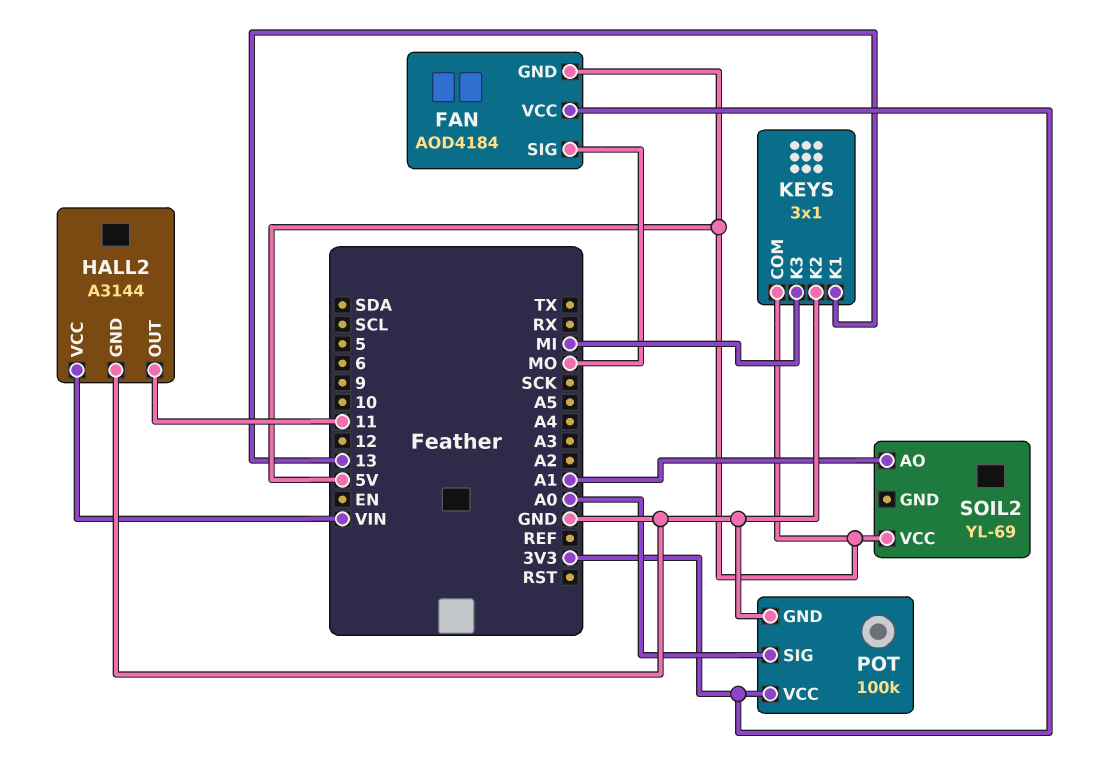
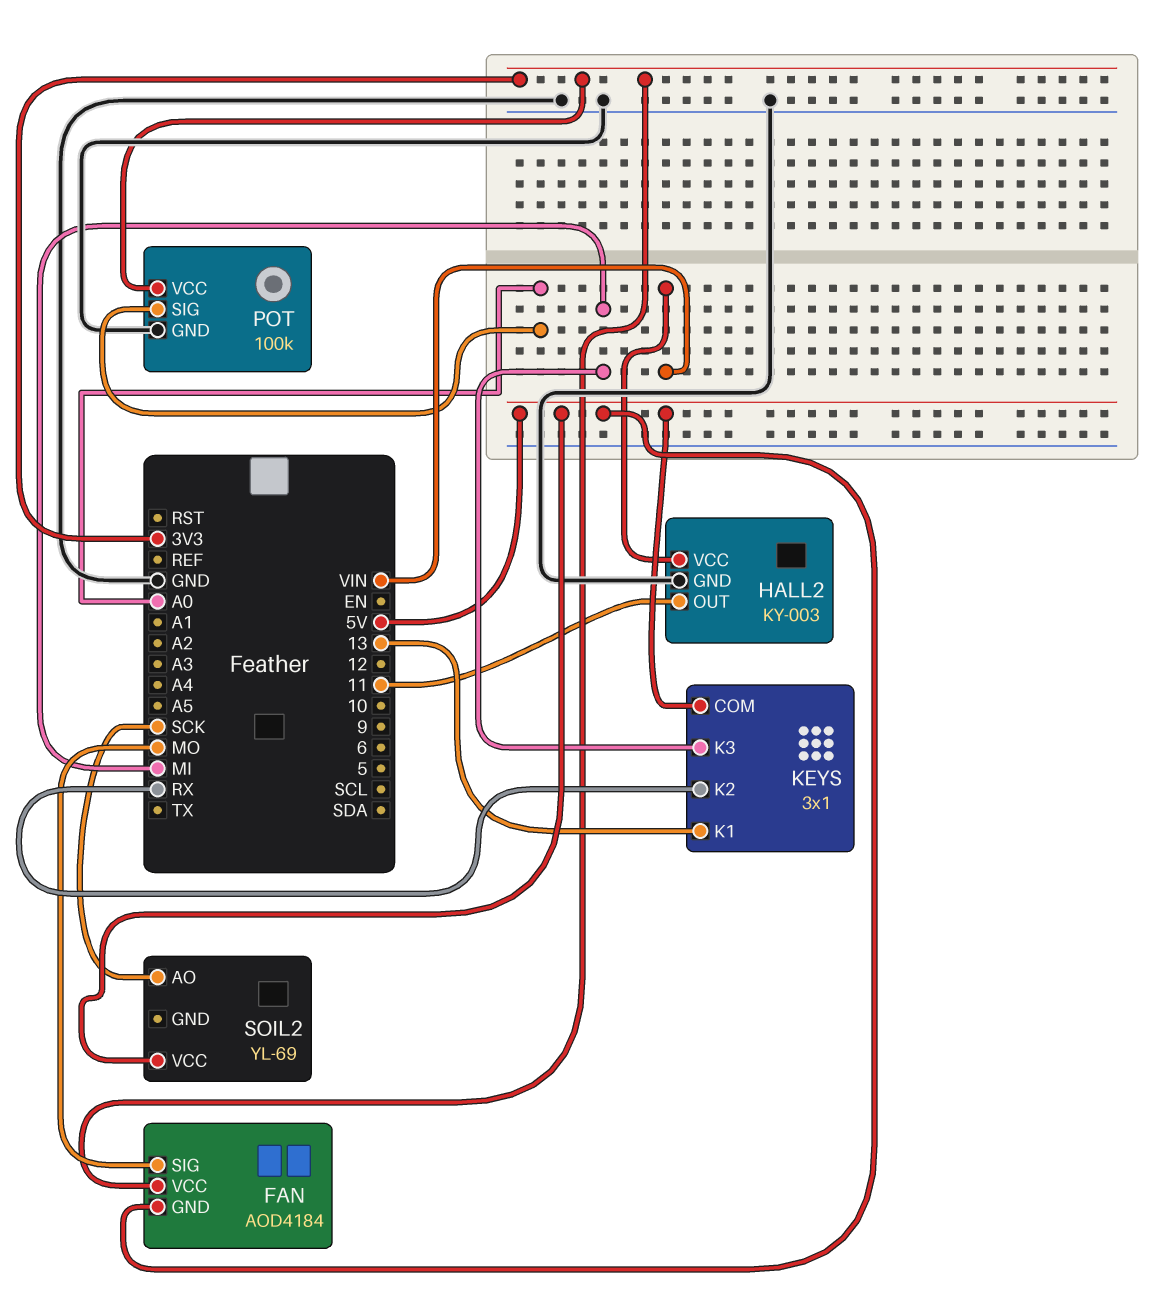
HALL2: A3144 -> KY-003
KEYS pin K2: GND -> RX
SOIL2 pin AO: A1 -> SCK

